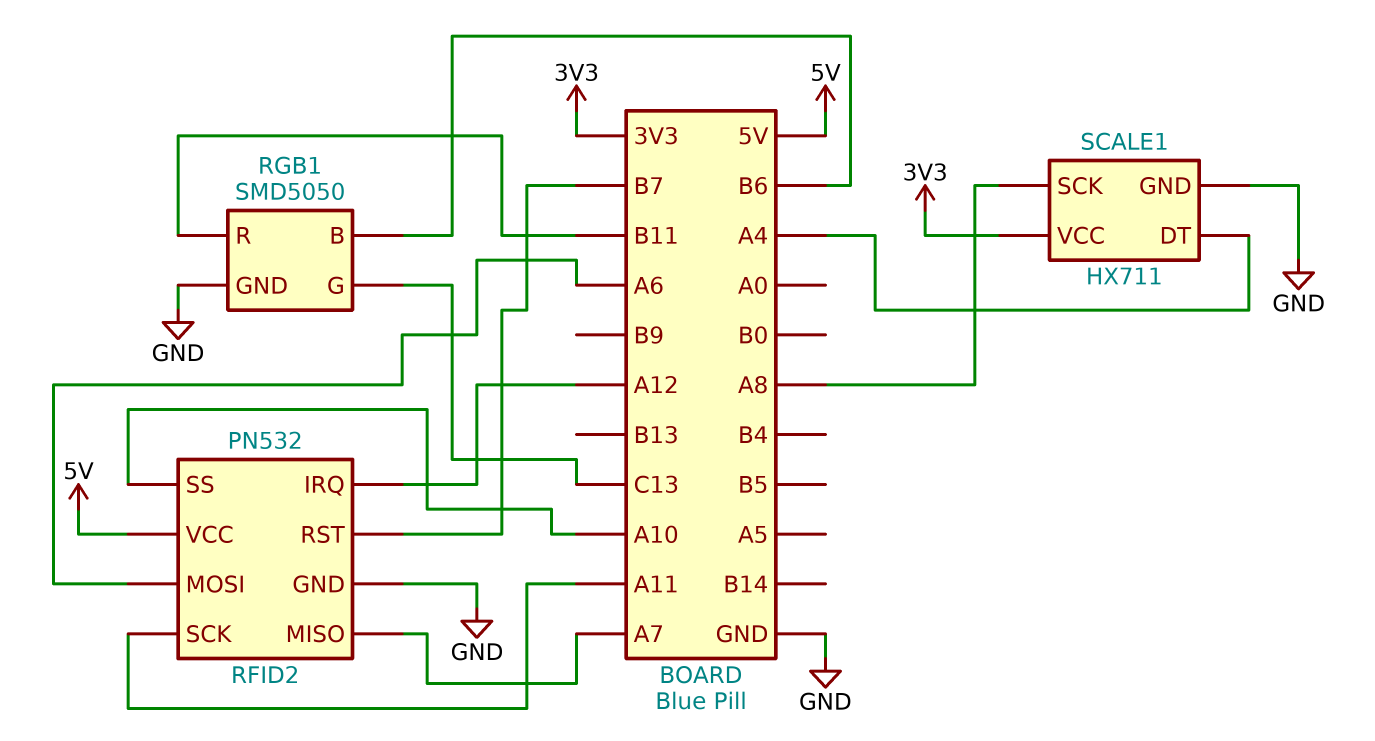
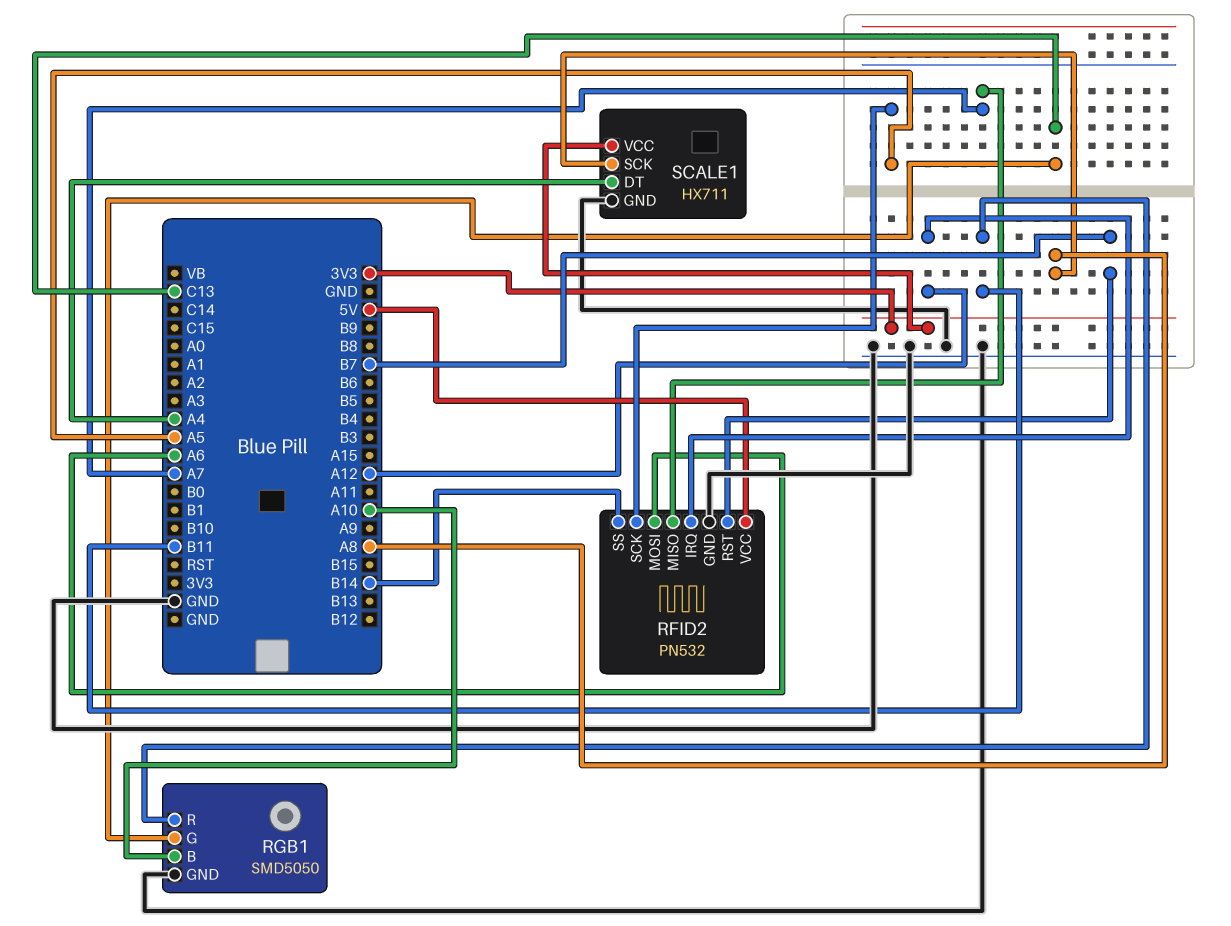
RFID2 pin SCK: A11 -> A5
RFID2 pin SS: A10 -> B14
RGB1 pin B: B6 -> A10

